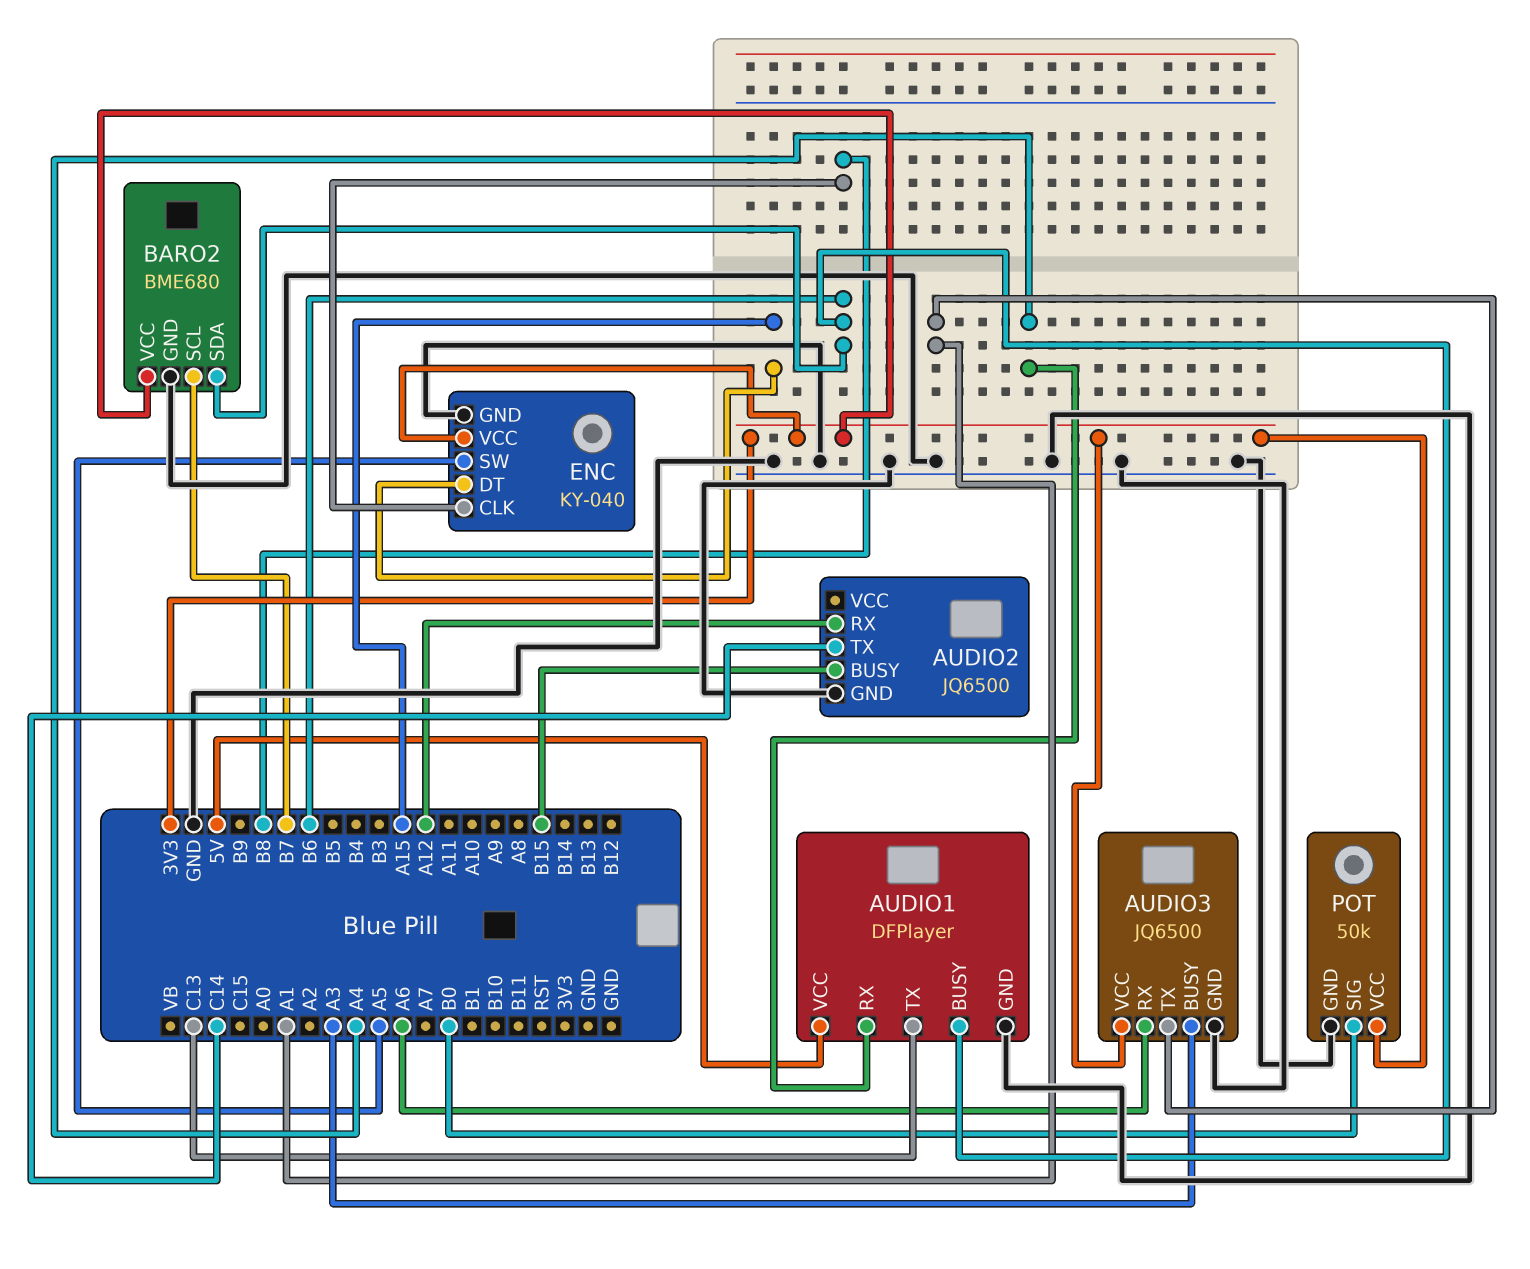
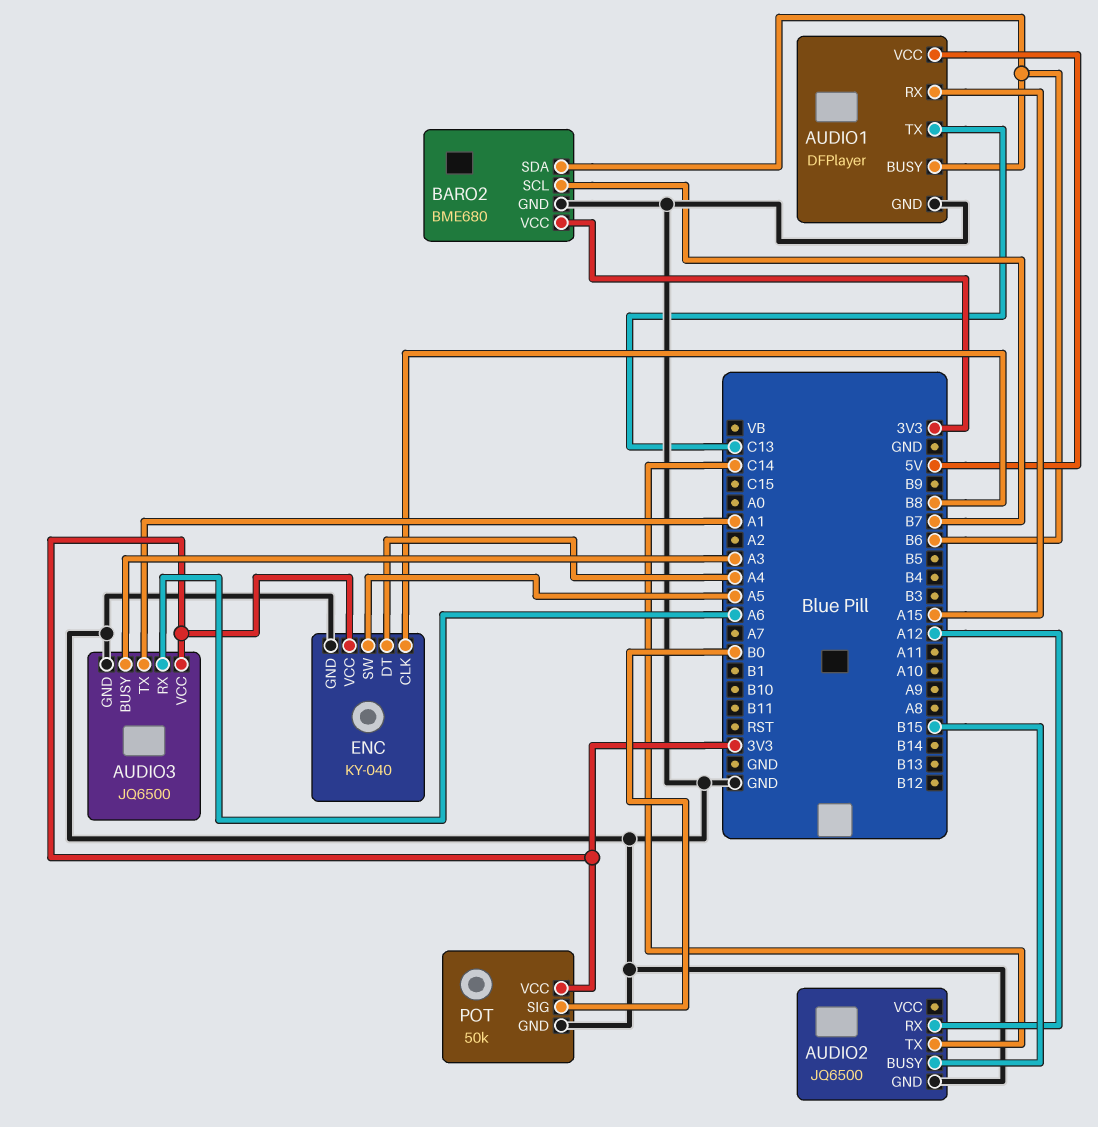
AUDIO1 pin RX: A4 -> A15
ENC pin DT: A15 -> A4

